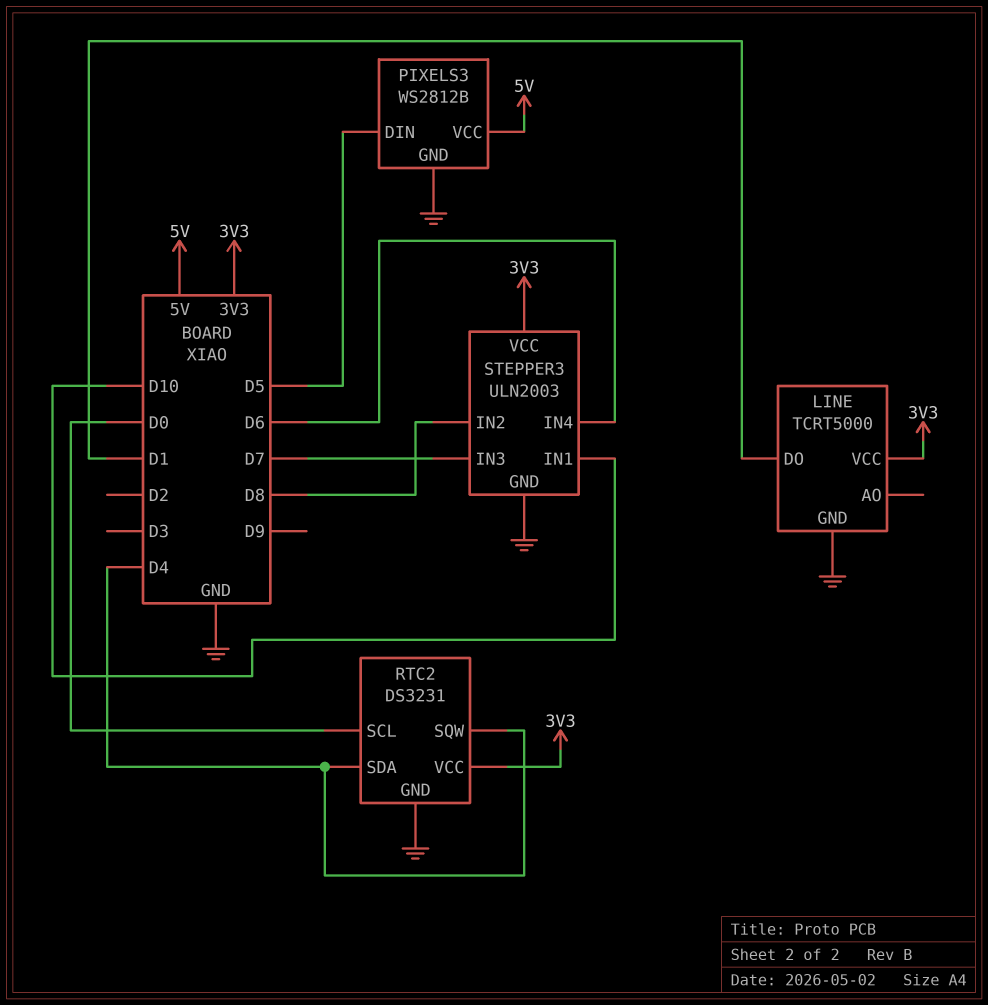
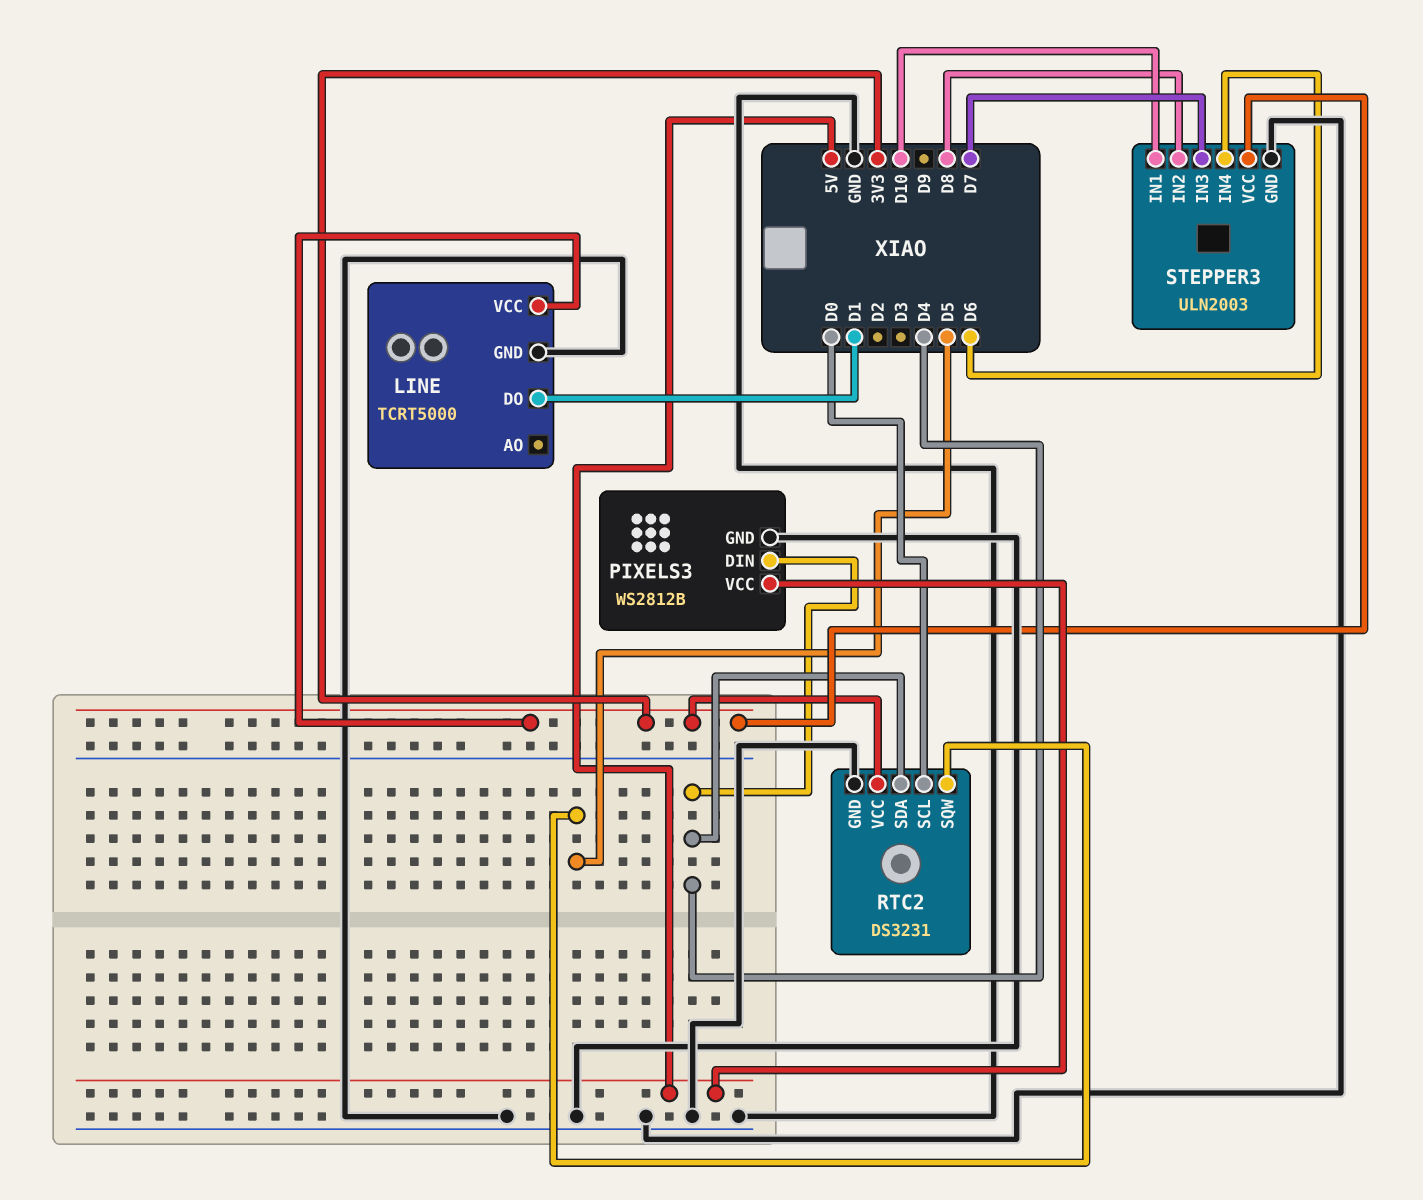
PIXELS3 pin DIN: D5 -> D4
RTC2 pin SQW: D4 -> D5

